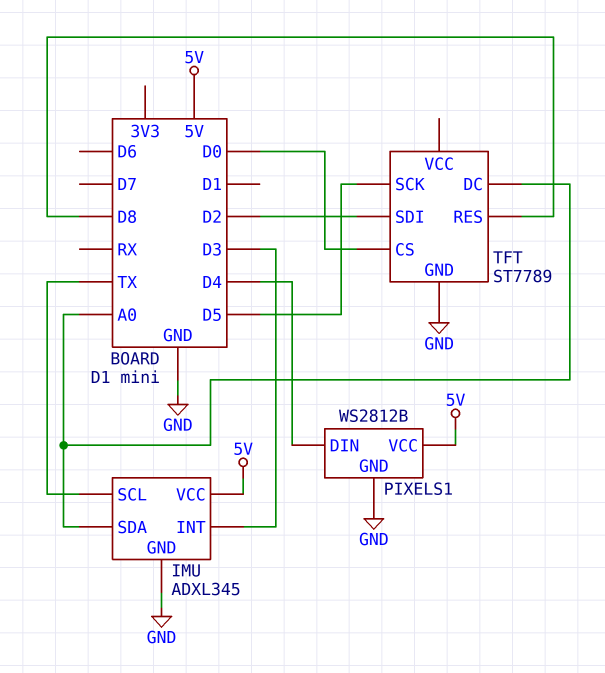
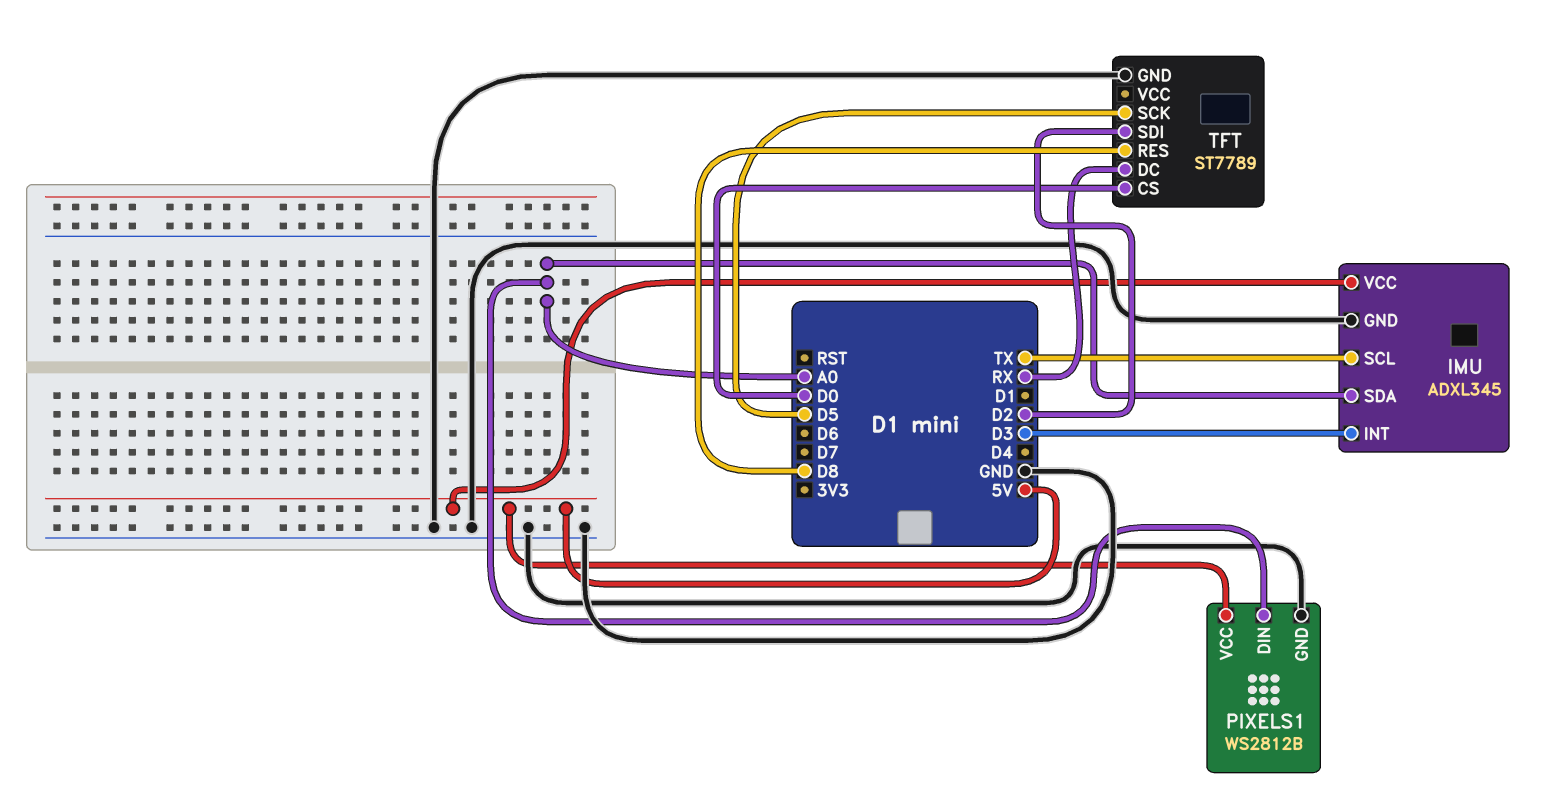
PIXELS1 pin DIN: D4 -> A0
TFT pin DC: A0 -> RX

